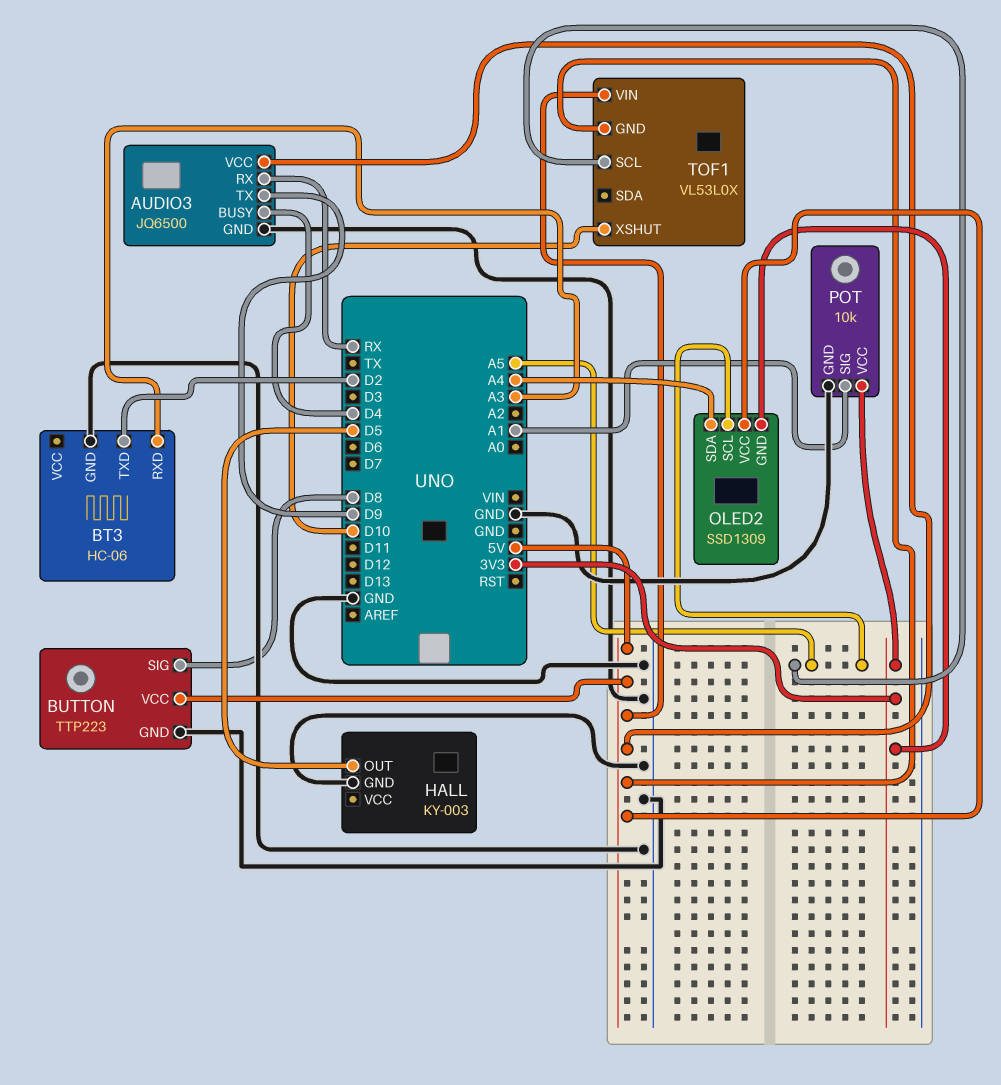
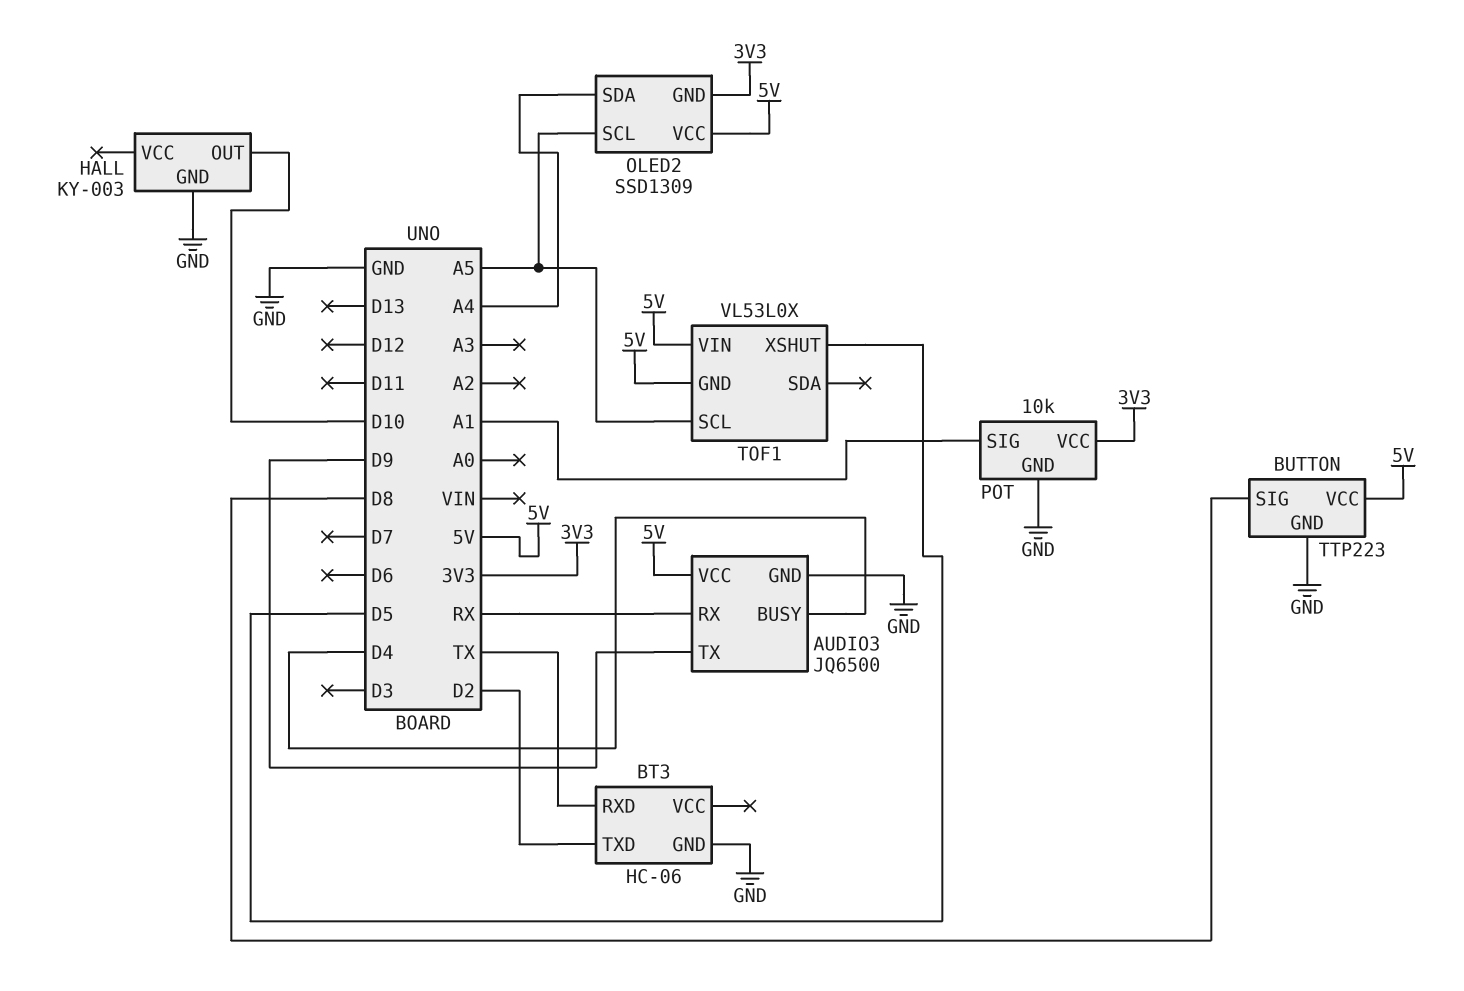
BT3 pin RXD: A3 -> TX
HALL pin OUT: D5 -> D10
TOF1 pin XSHUT: D10 -> D5

